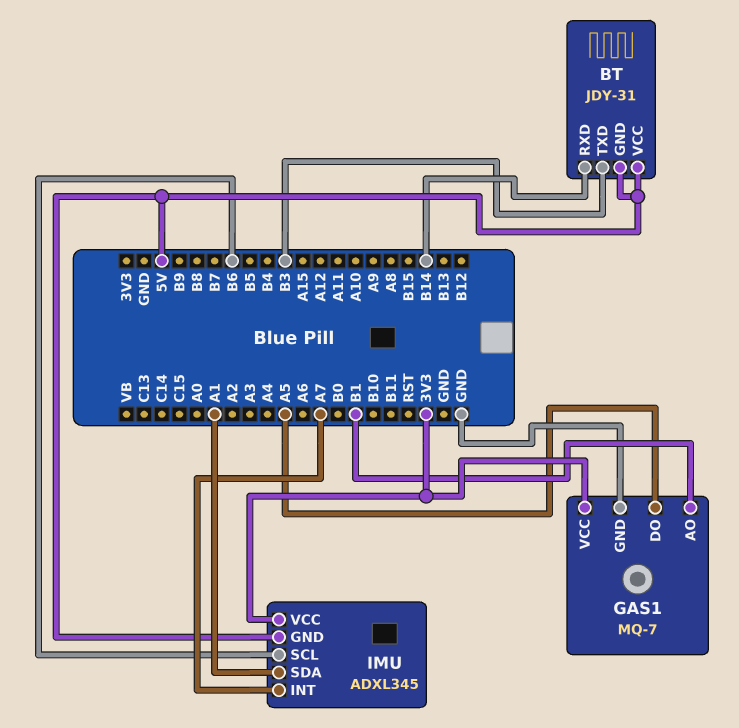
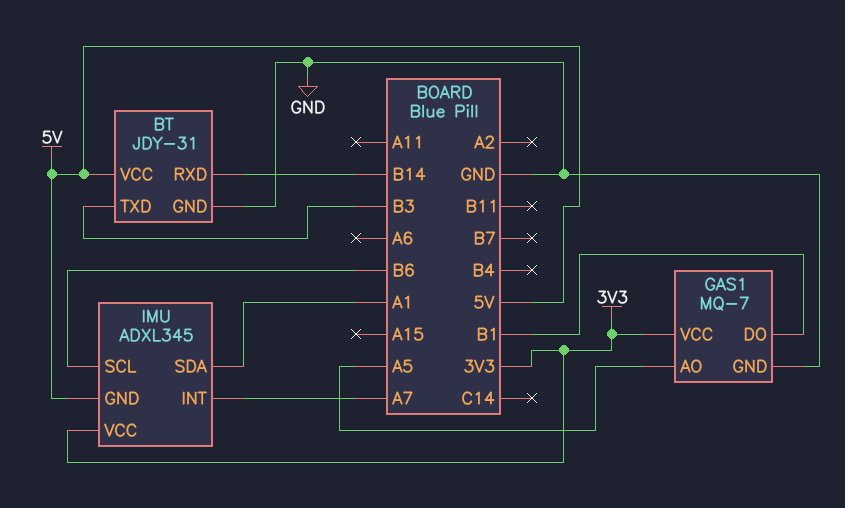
BT pin GND: 5V -> GND
GAS1 pin AO: B1 -> A5
GAS1 pin DO: A5 -> B1

